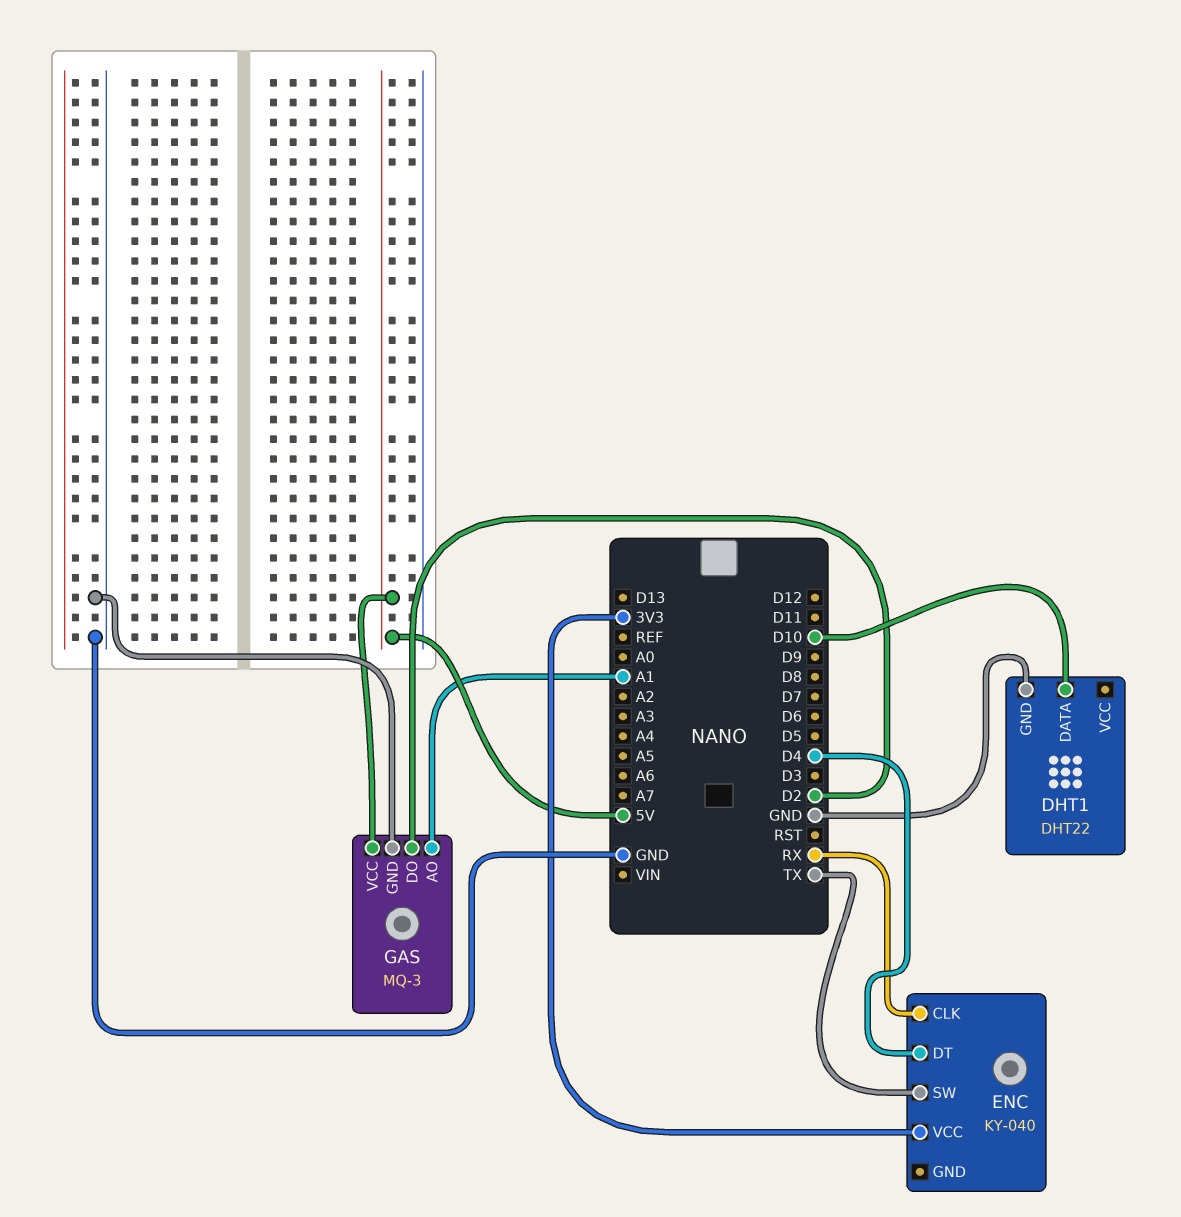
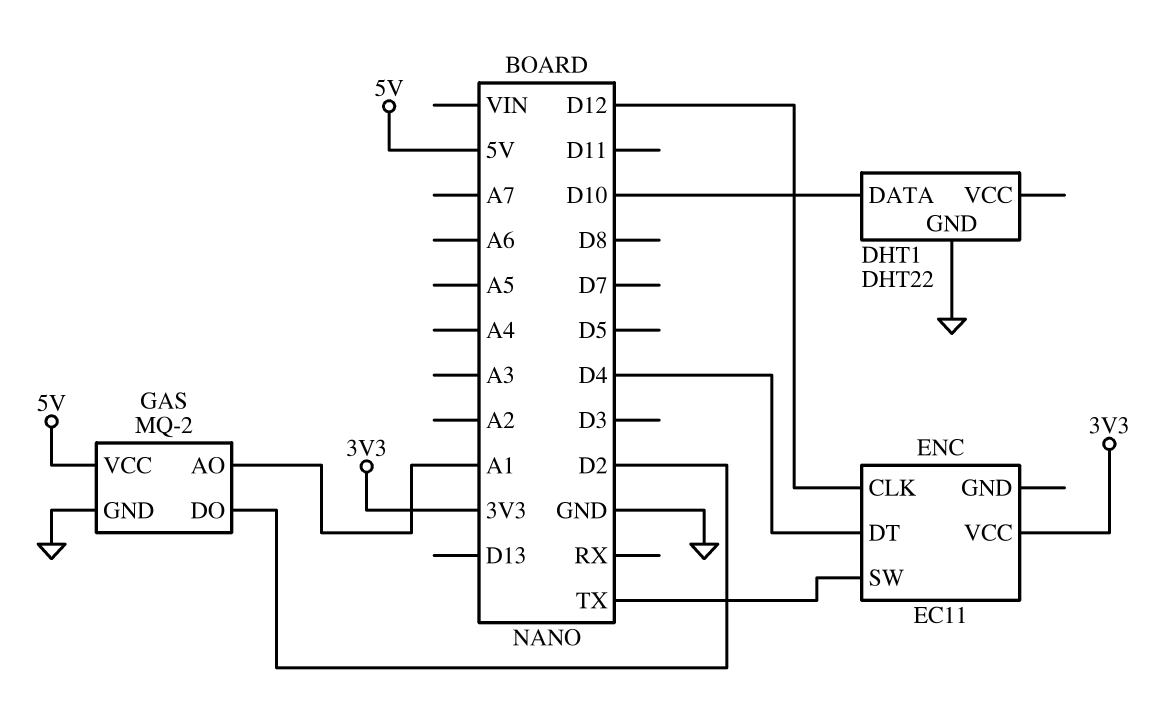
ENC: KY-040 -> EC11
ENC pin CLK: RX -> D12
GAS: MQ-3 -> MQ-2

